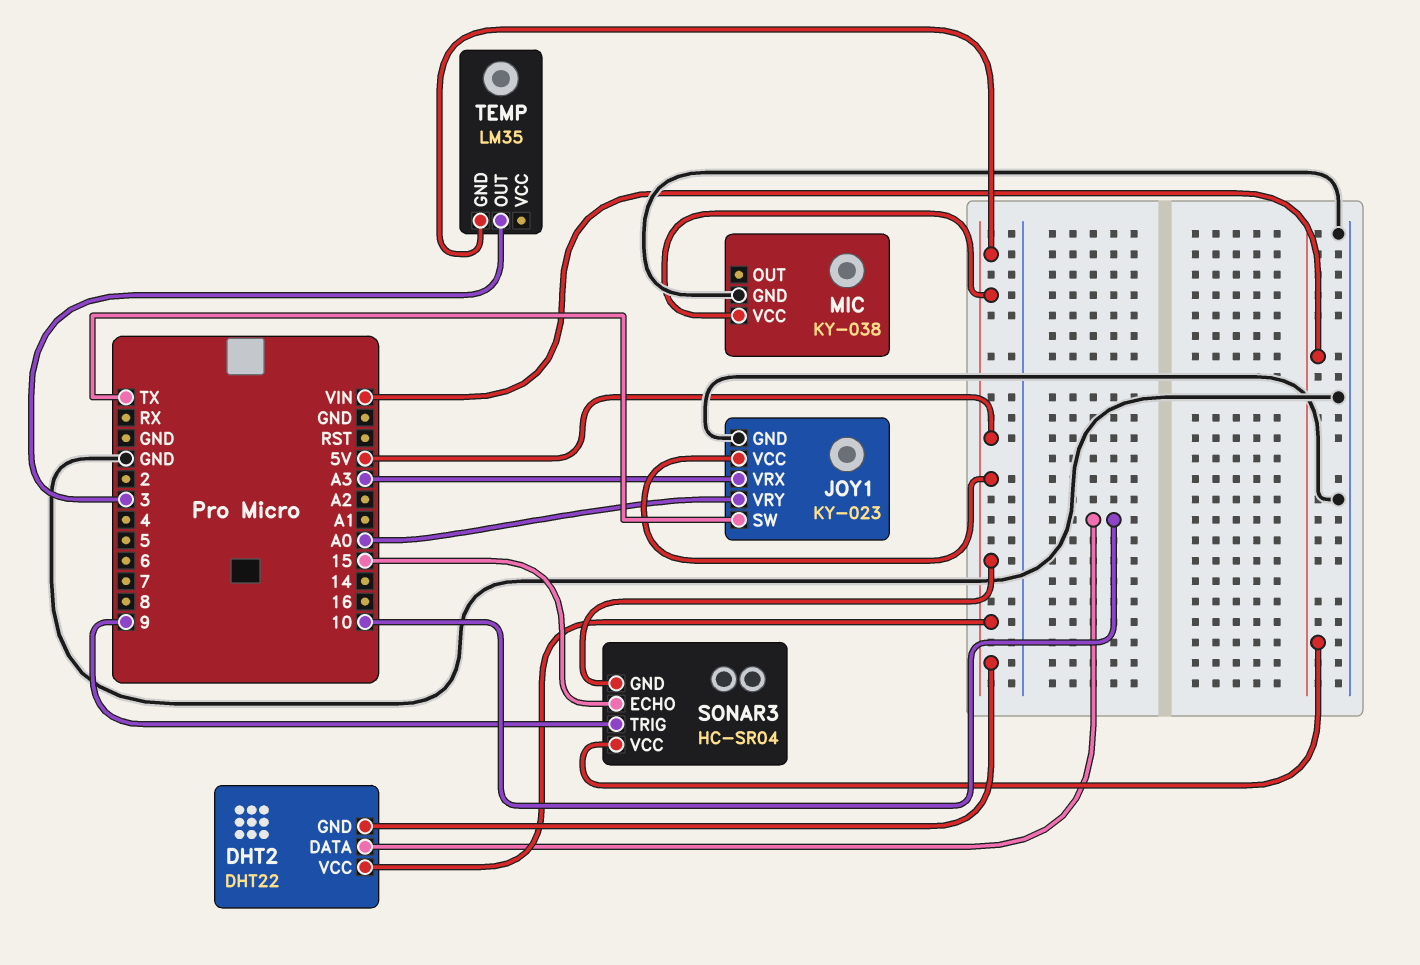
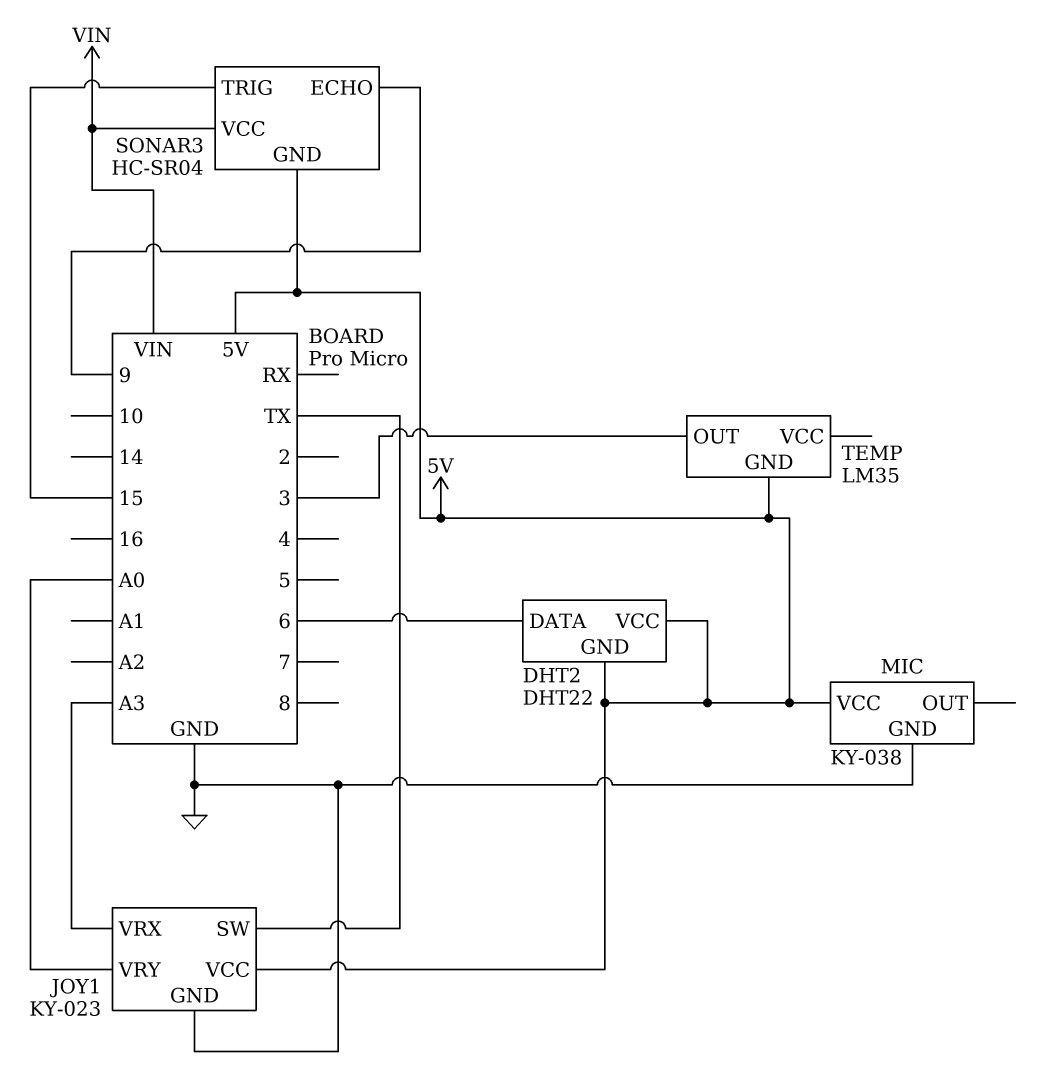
DHT2 pin DATA: 10 -> 6
SONAR3 pin ECHO: 15 -> 9
SONAR3 pin TRIG: 9 -> 15

